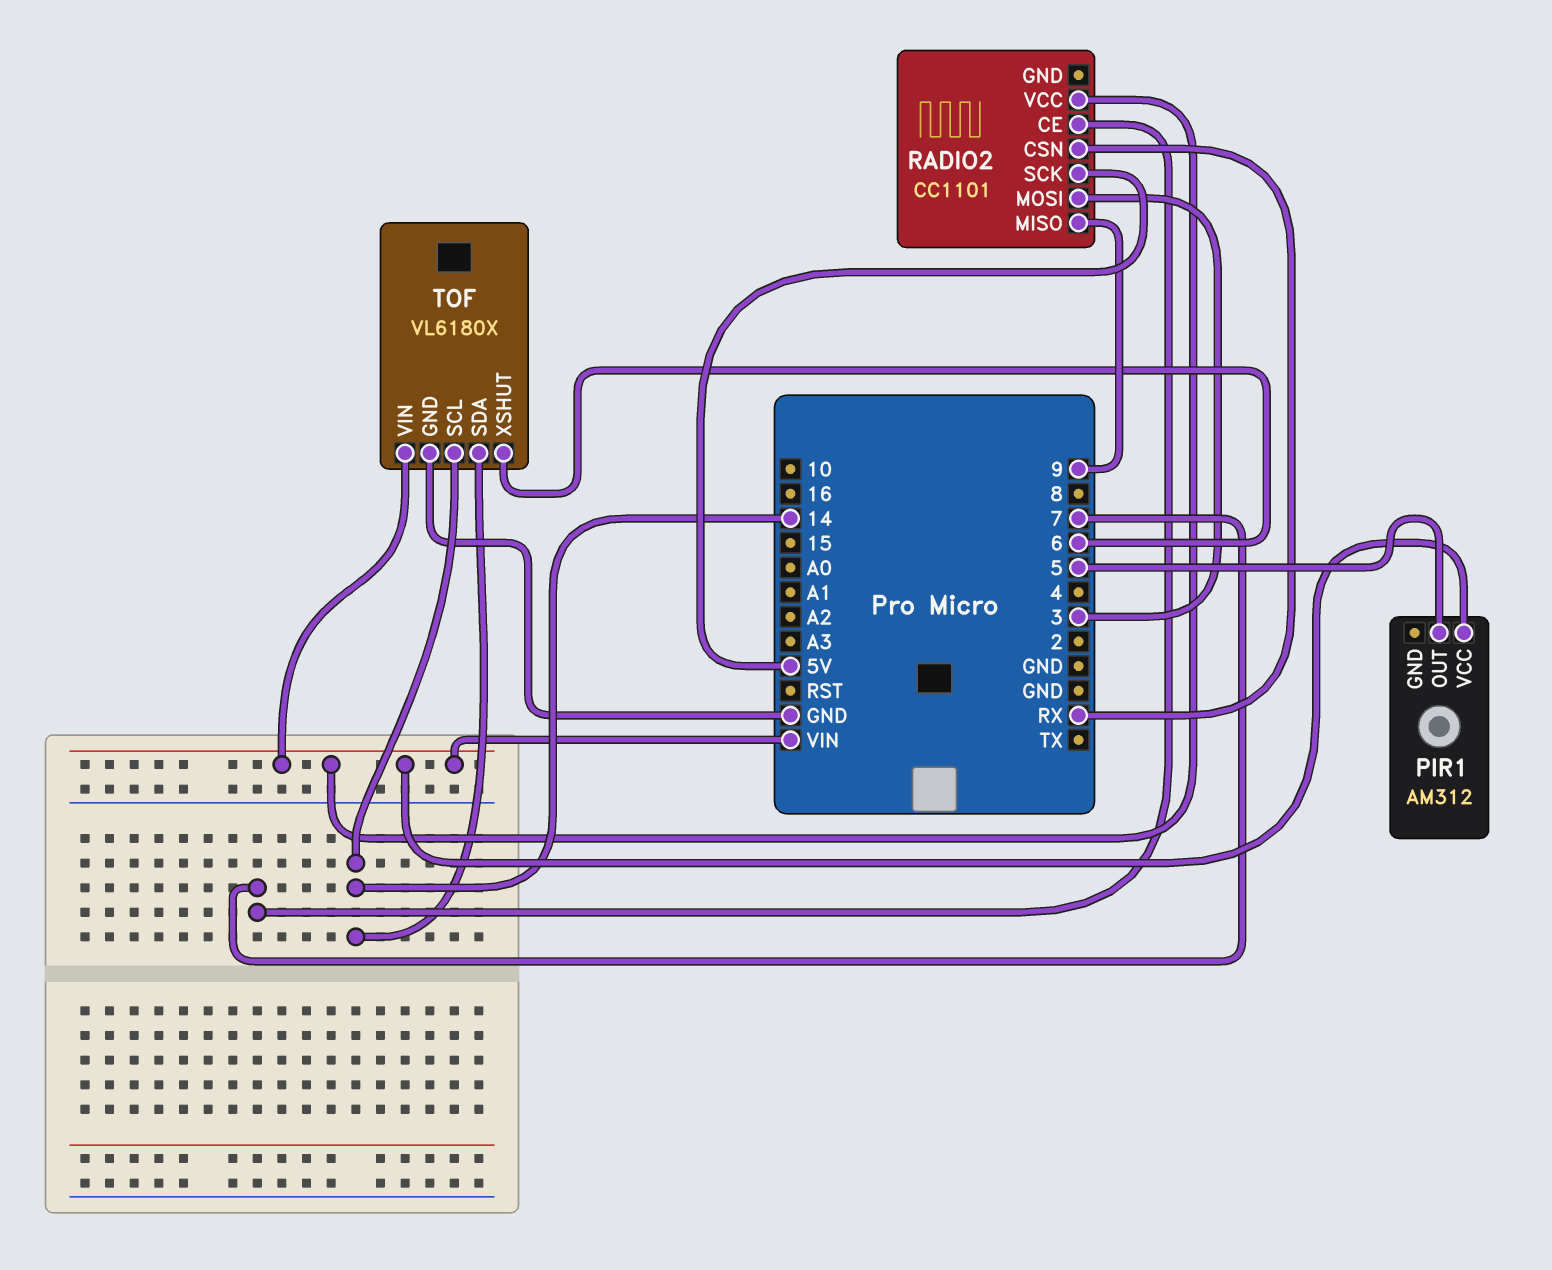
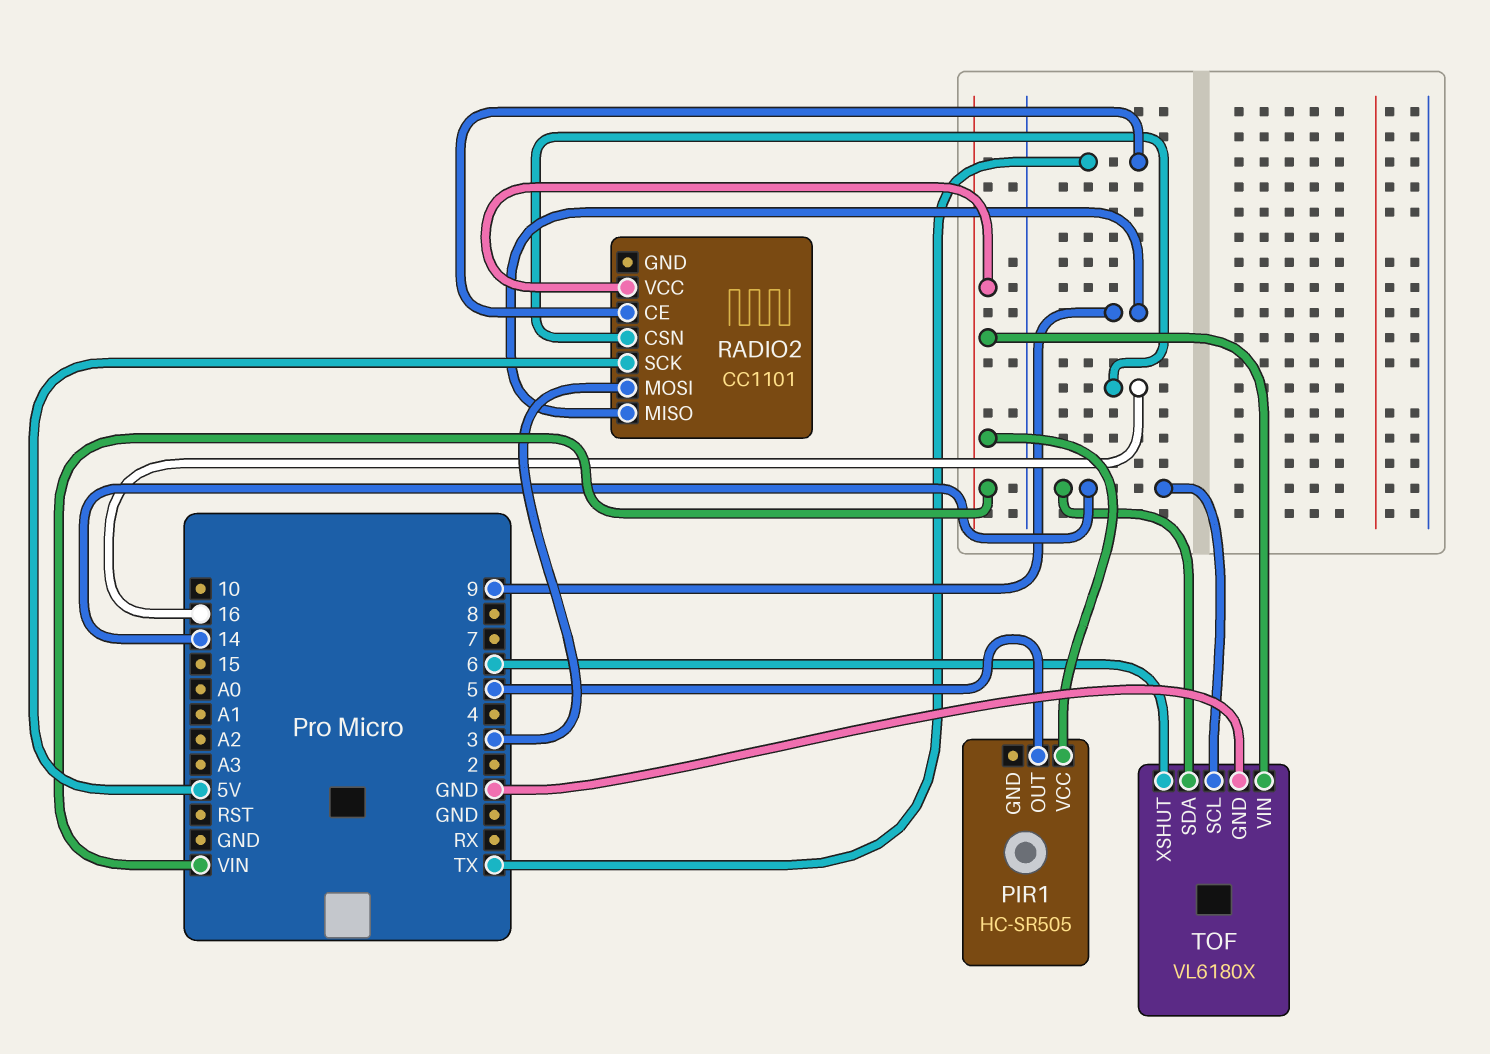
PIR1: AM312 -> HC-SR505
RADIO2 pin CE: 7 -> TX
RADIO2 pin CSN: RX -> 16

